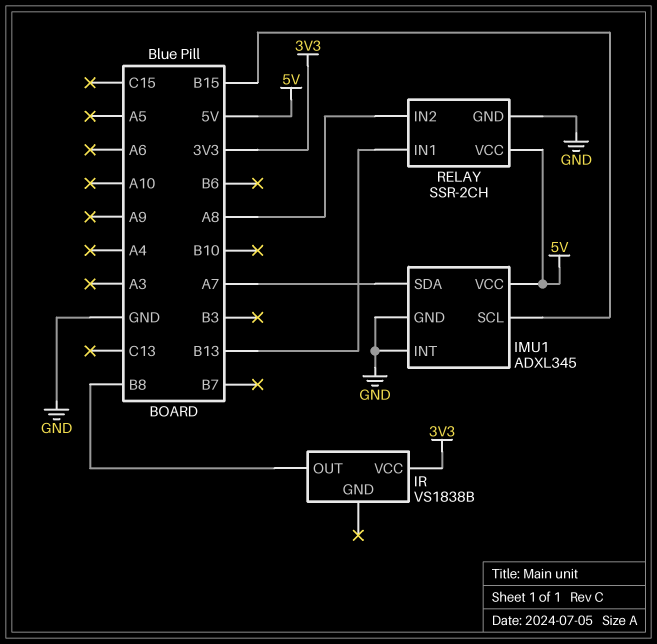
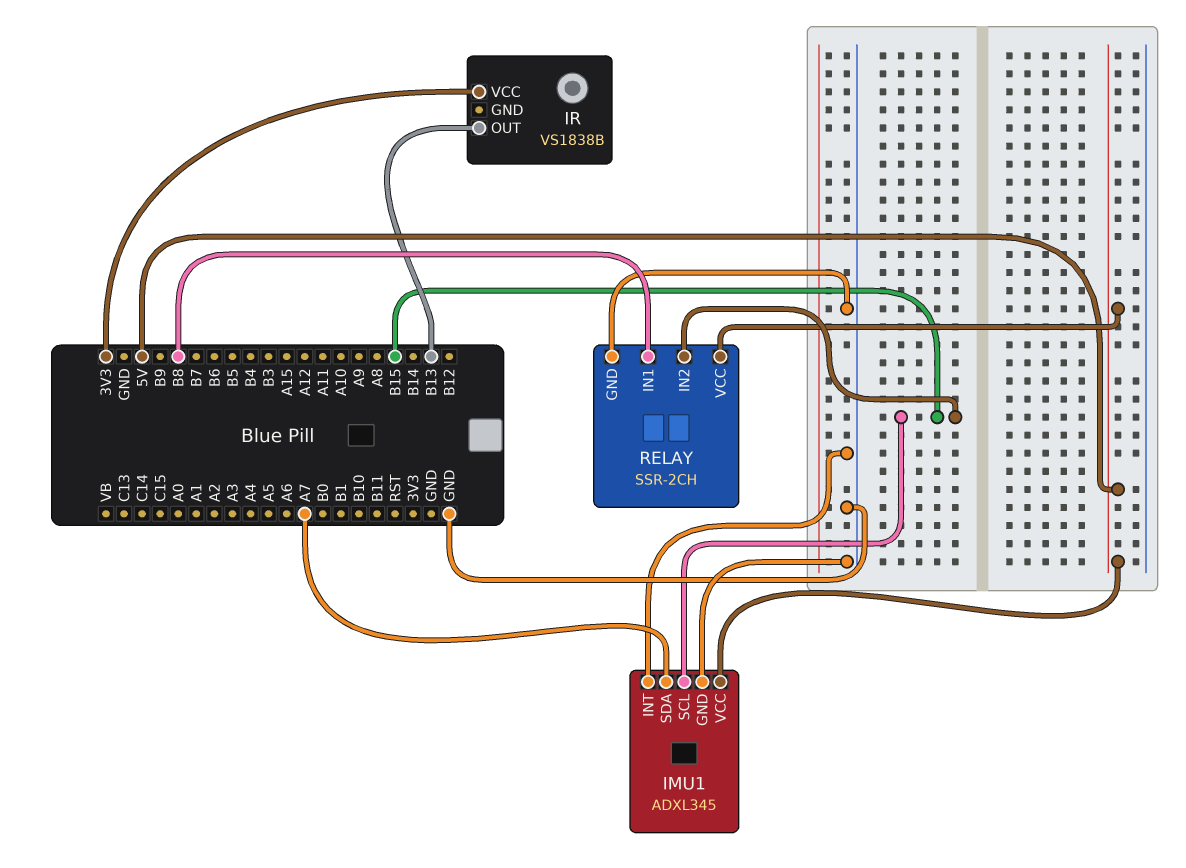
IR pin OUT: B8 -> B13
RELAY pin IN1: B13 -> B8
RELAY pin IN2: A8 -> B15

